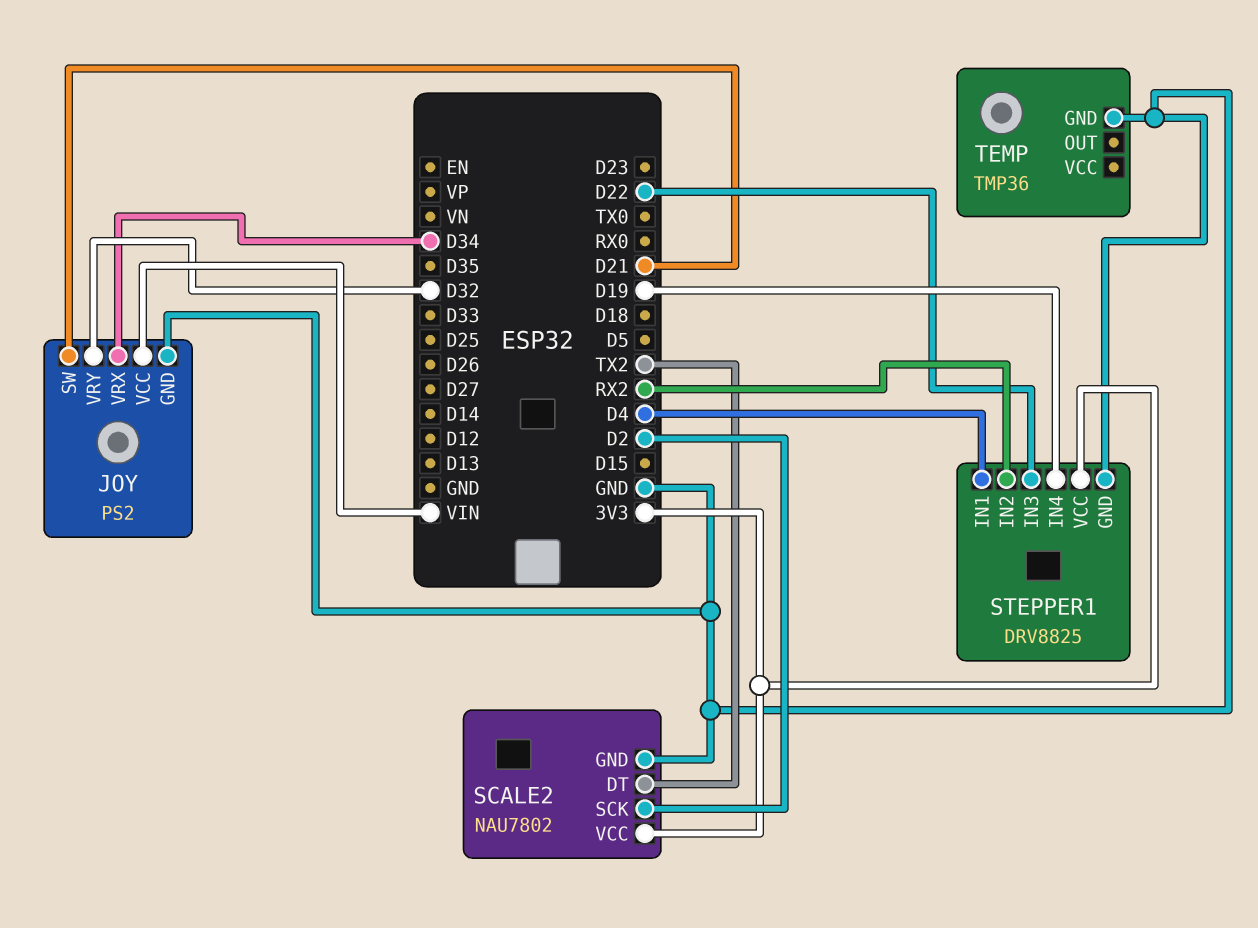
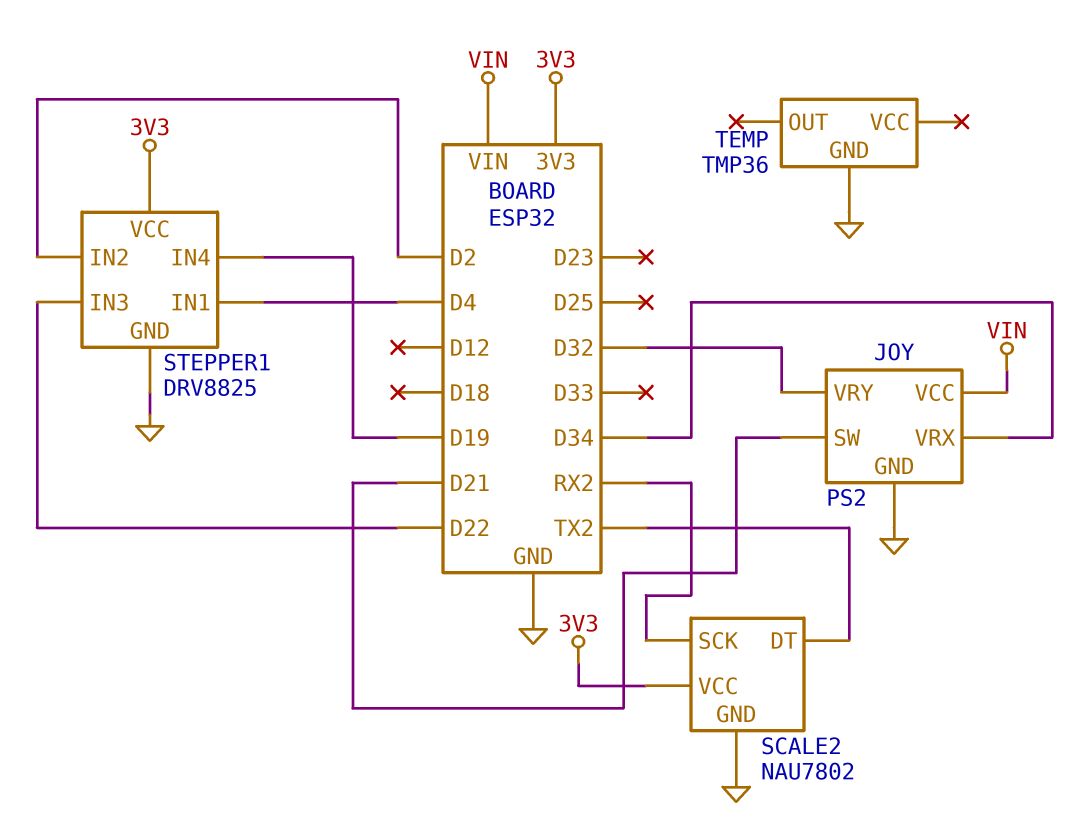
SCALE2 pin SCK: D2 -> RX2
STEPPER1 pin IN2: RX2 -> D2

